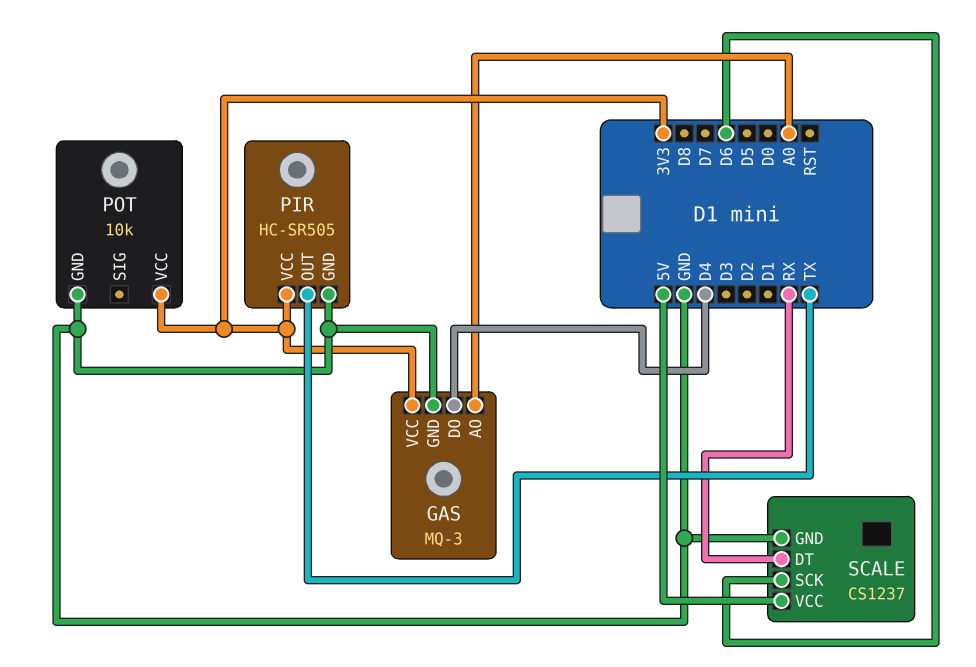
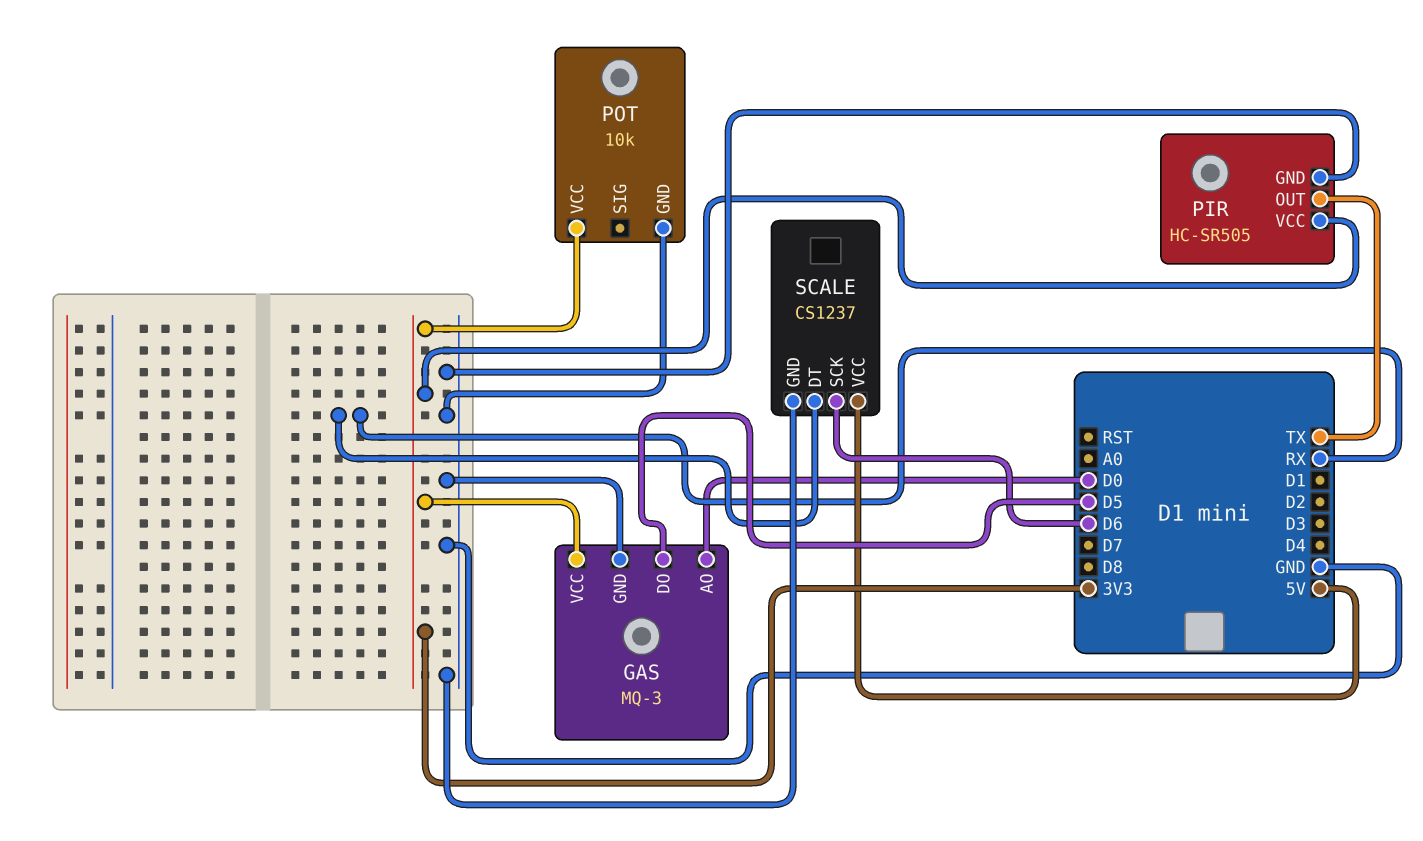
GAS pin AO: A0 -> D0
GAS pin DO: D4 -> D5

